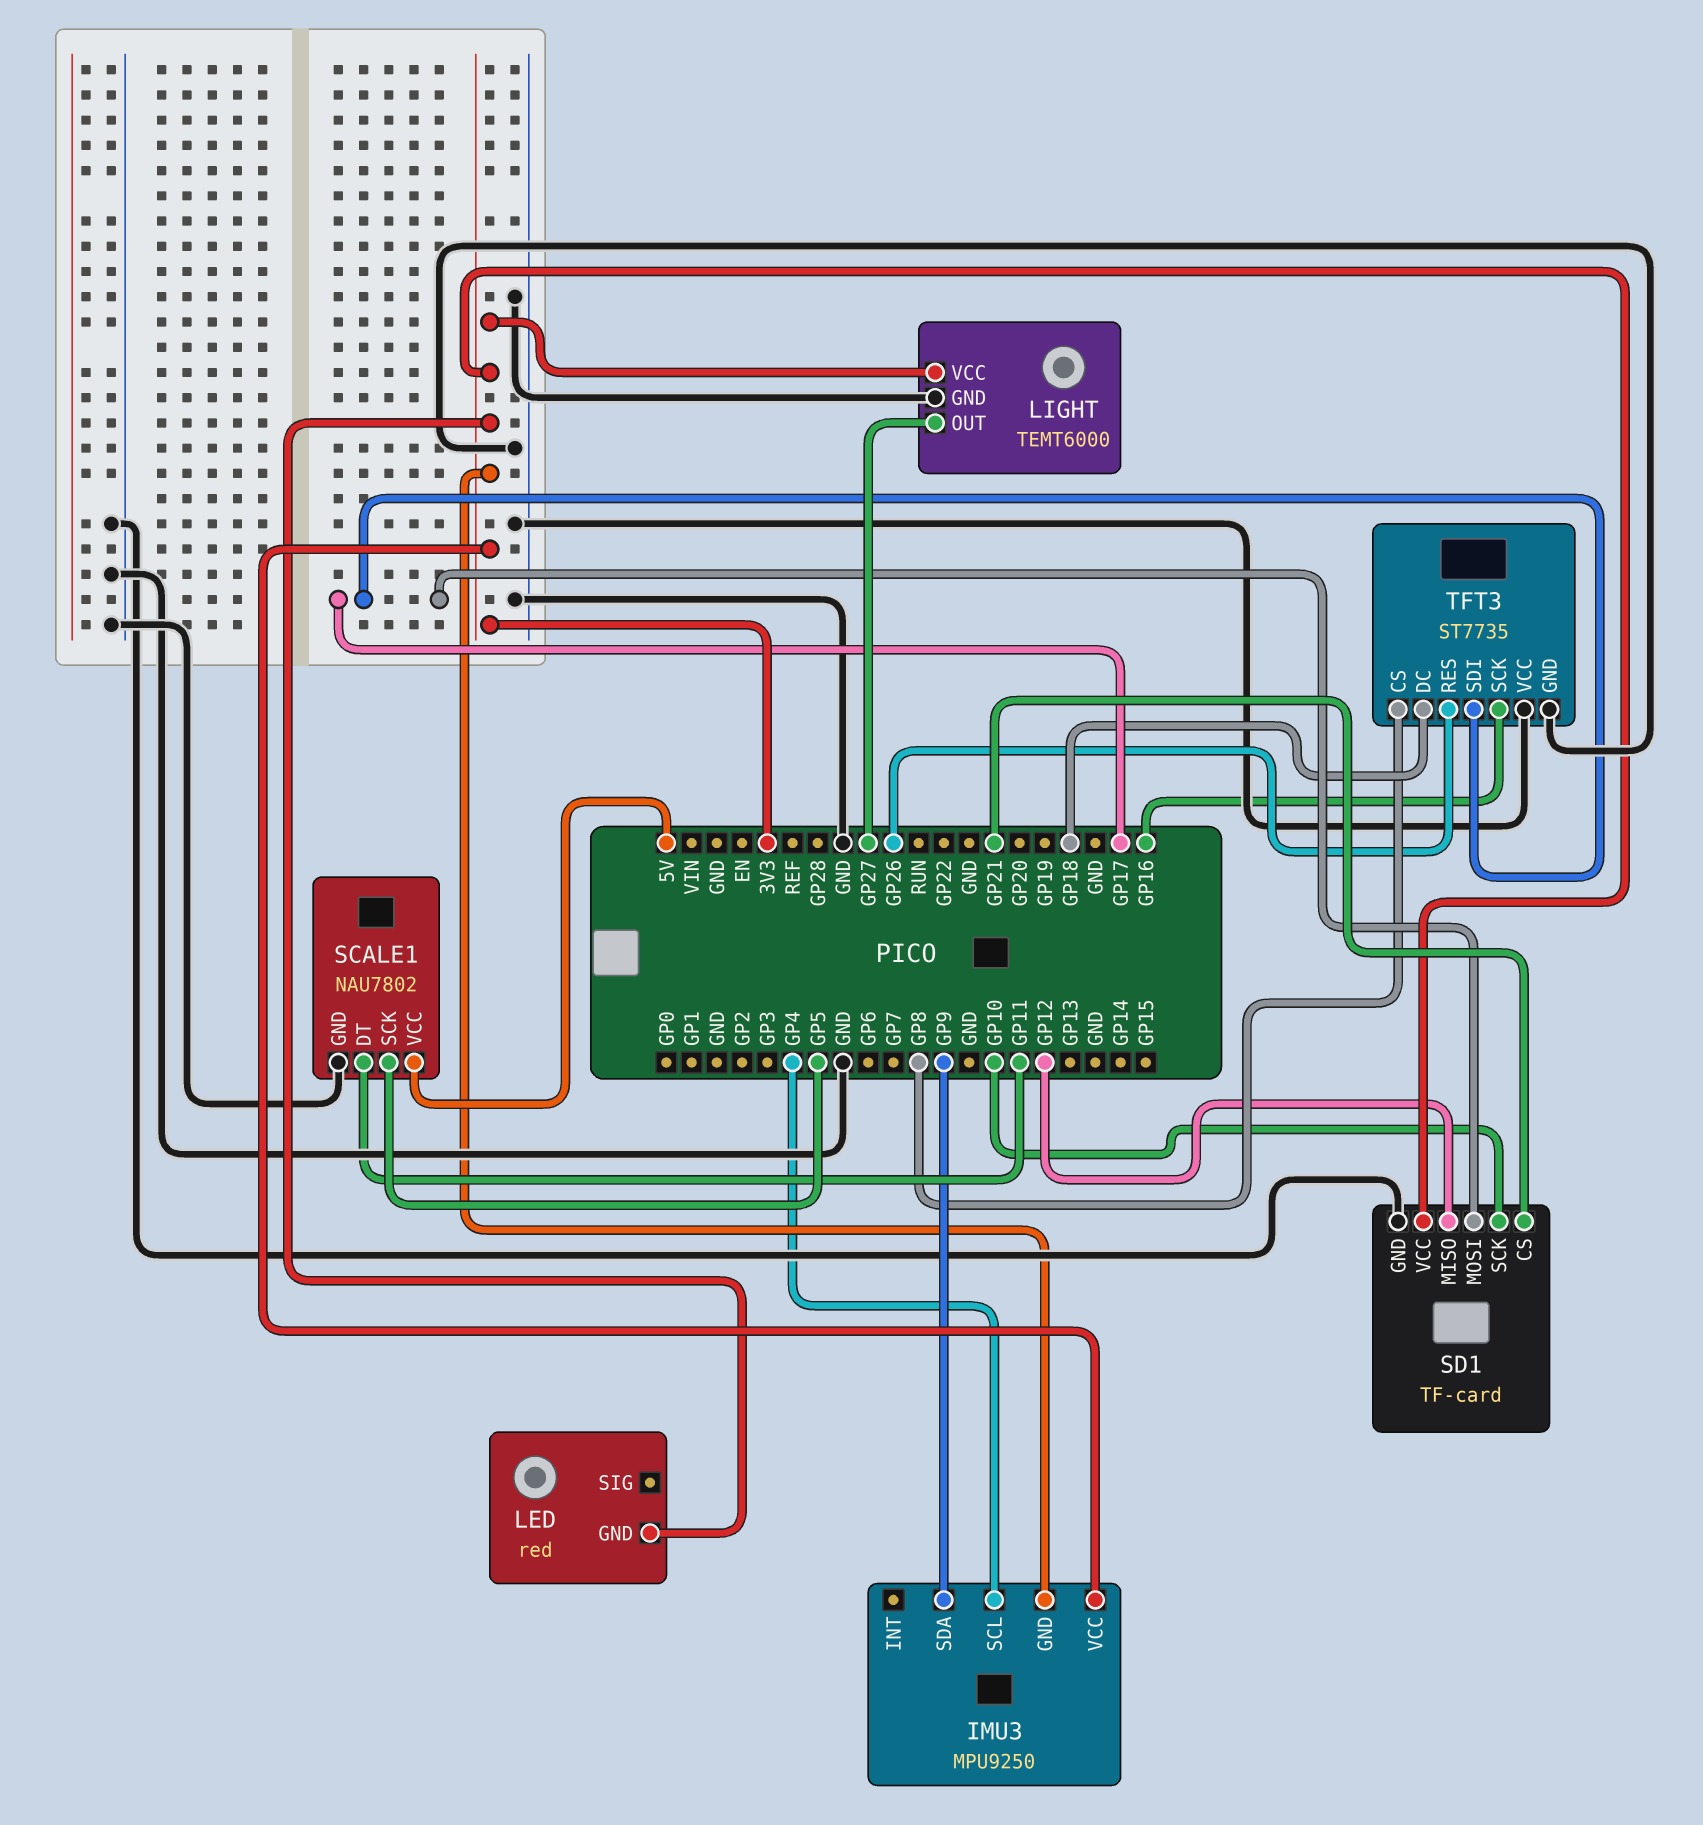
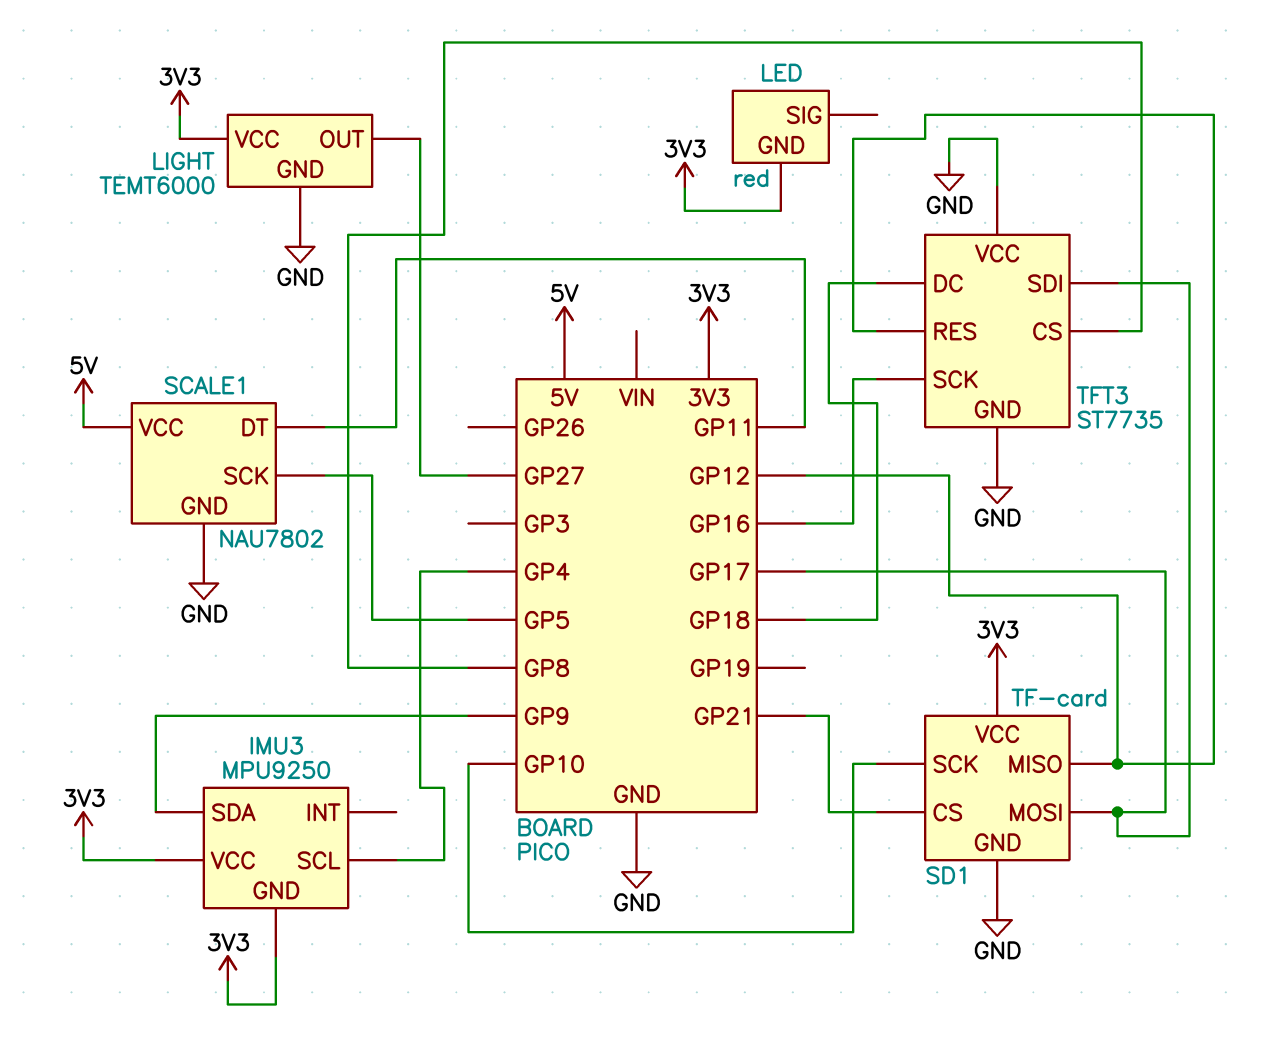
TFT3 pin RES: GP26 -> GP12

